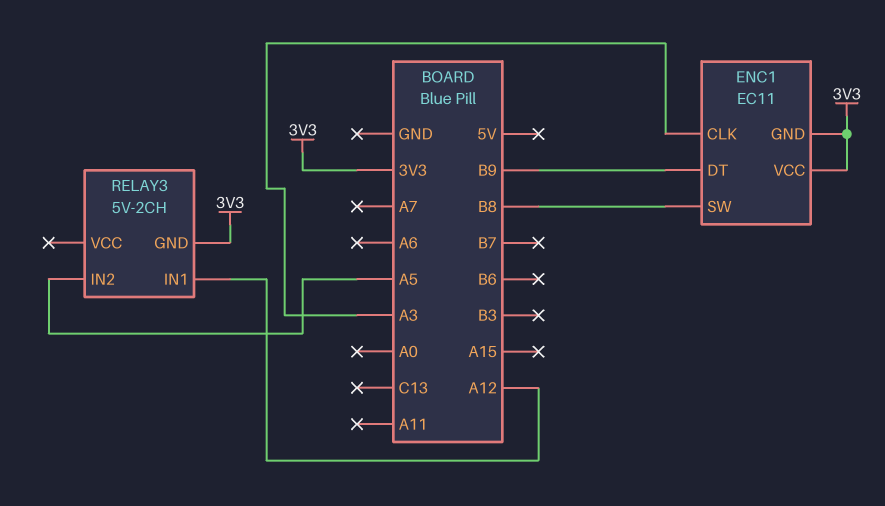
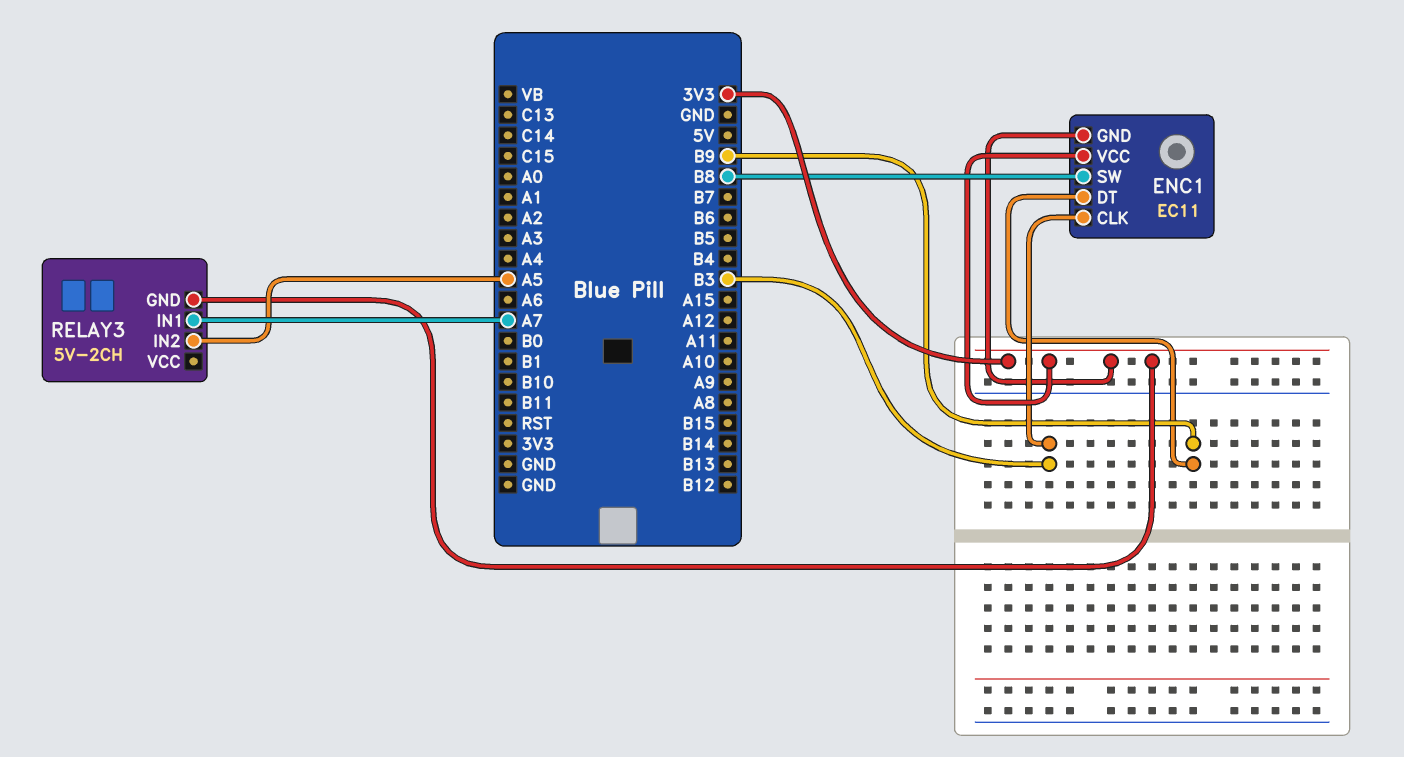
ENC1 pin CLK: A3 -> B3
RELAY3 pin IN1: A12 -> A7

